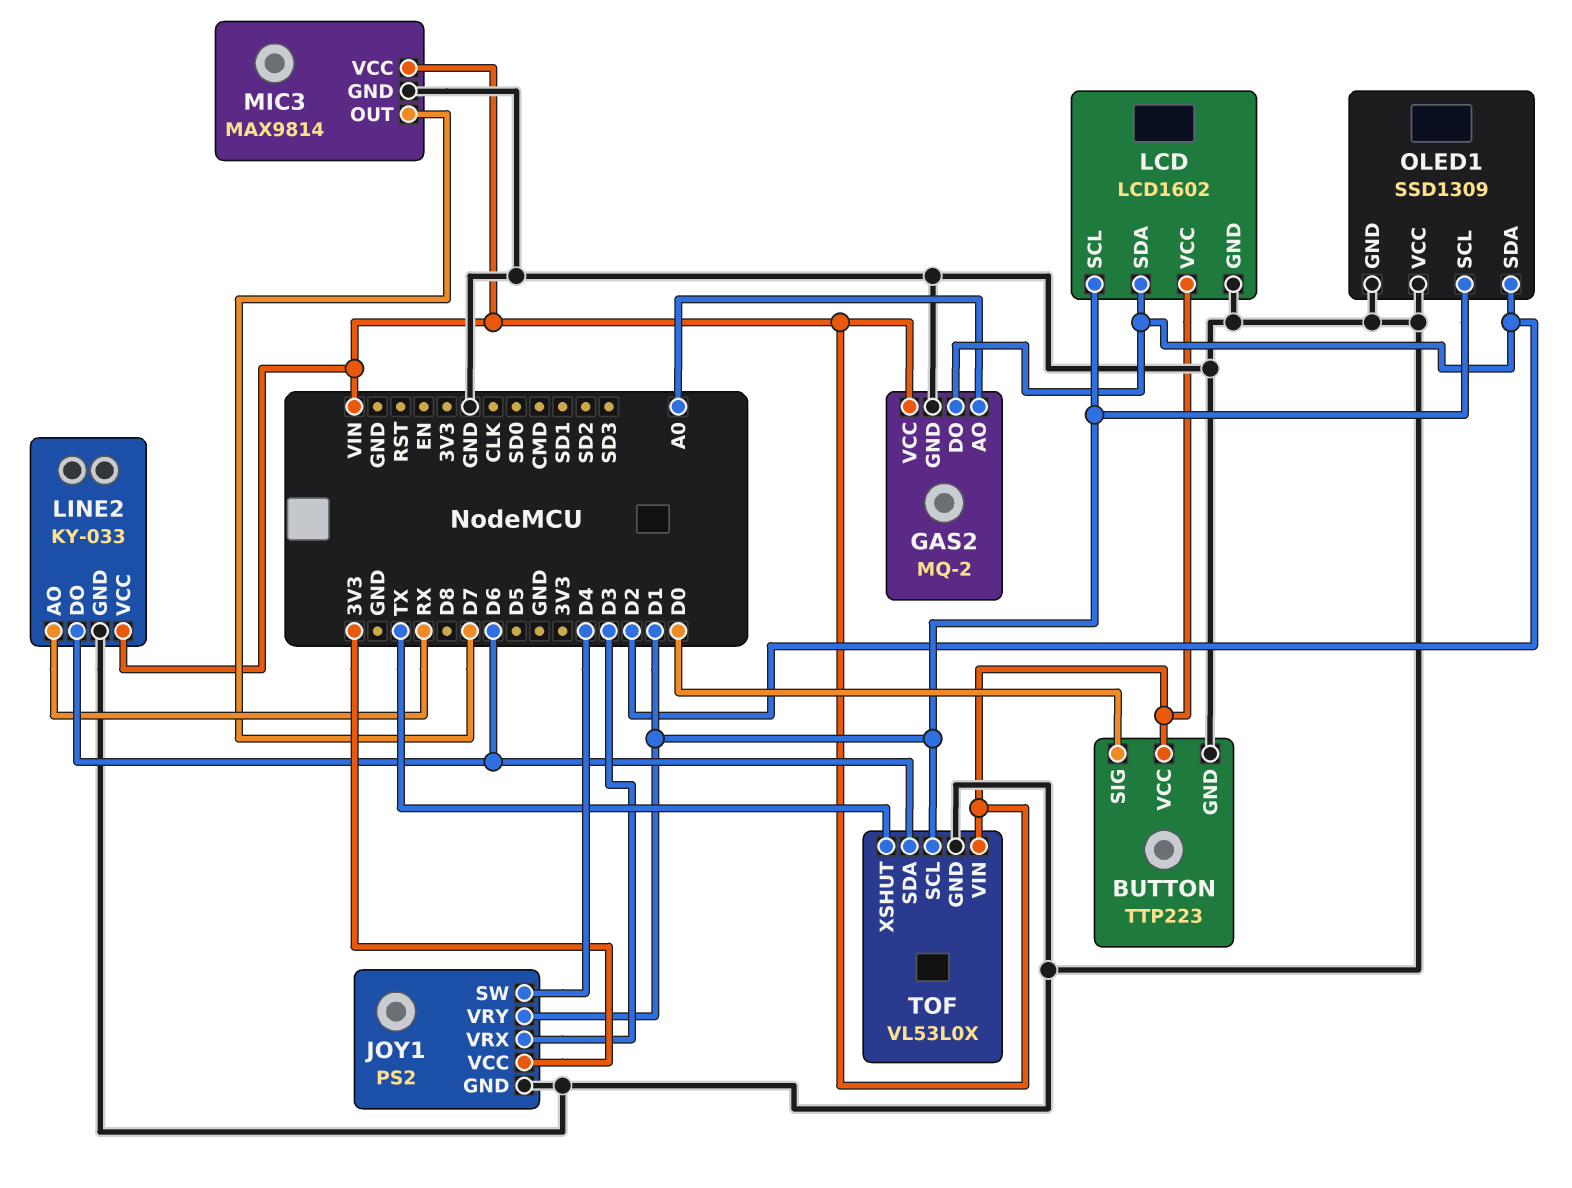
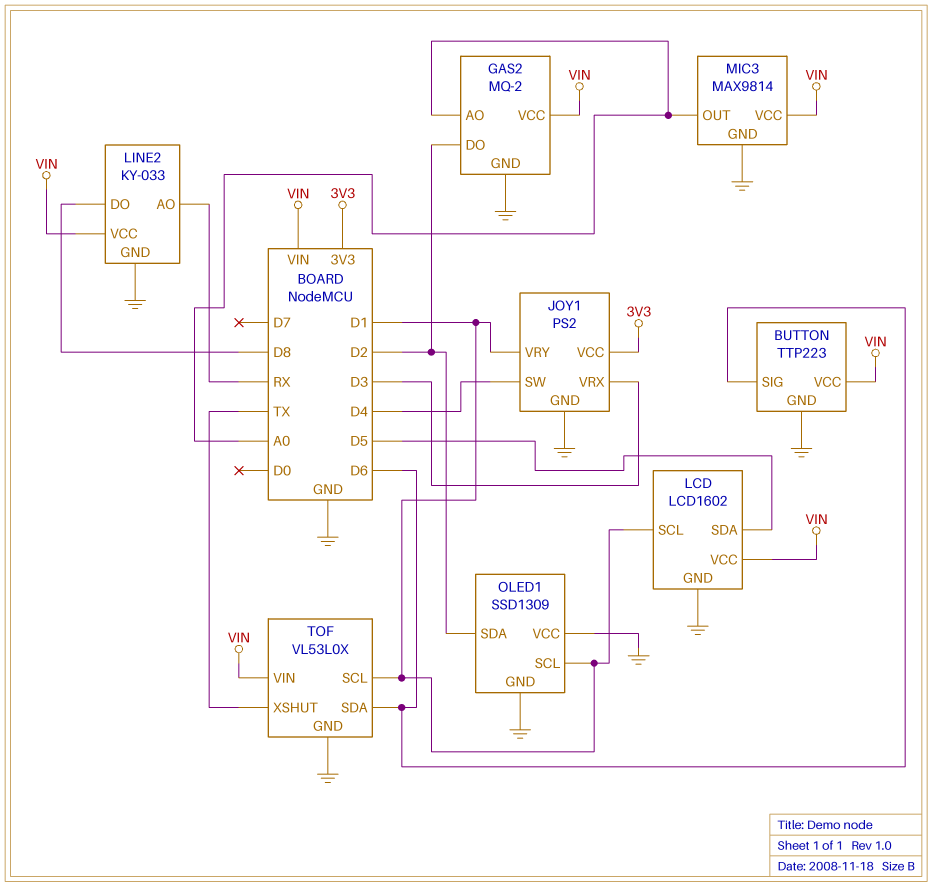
BUTTON pin SIG: D0 -> D6
LCD pin SDA: D2 -> D5
LINE2 pin DO: D6 -> D8
MIC3 pin OUT: D7 -> A0

